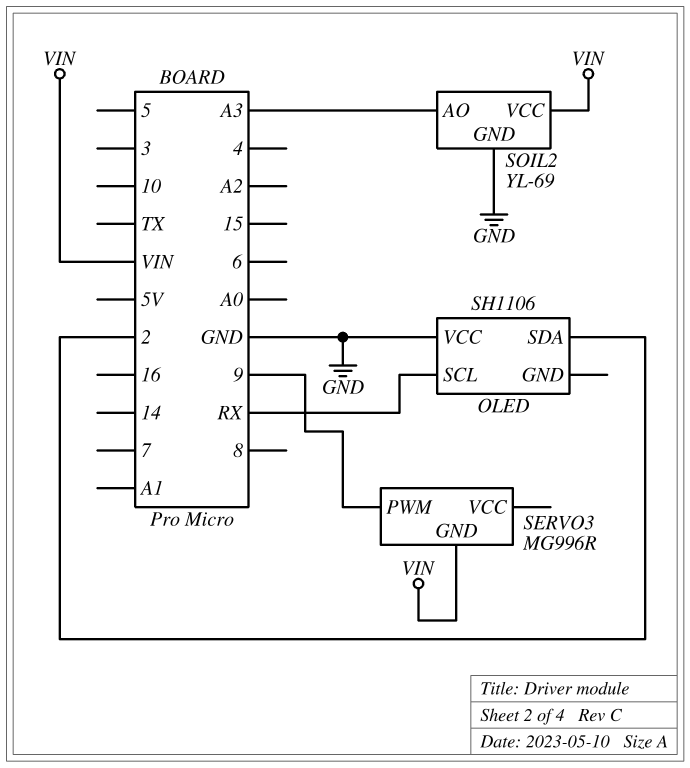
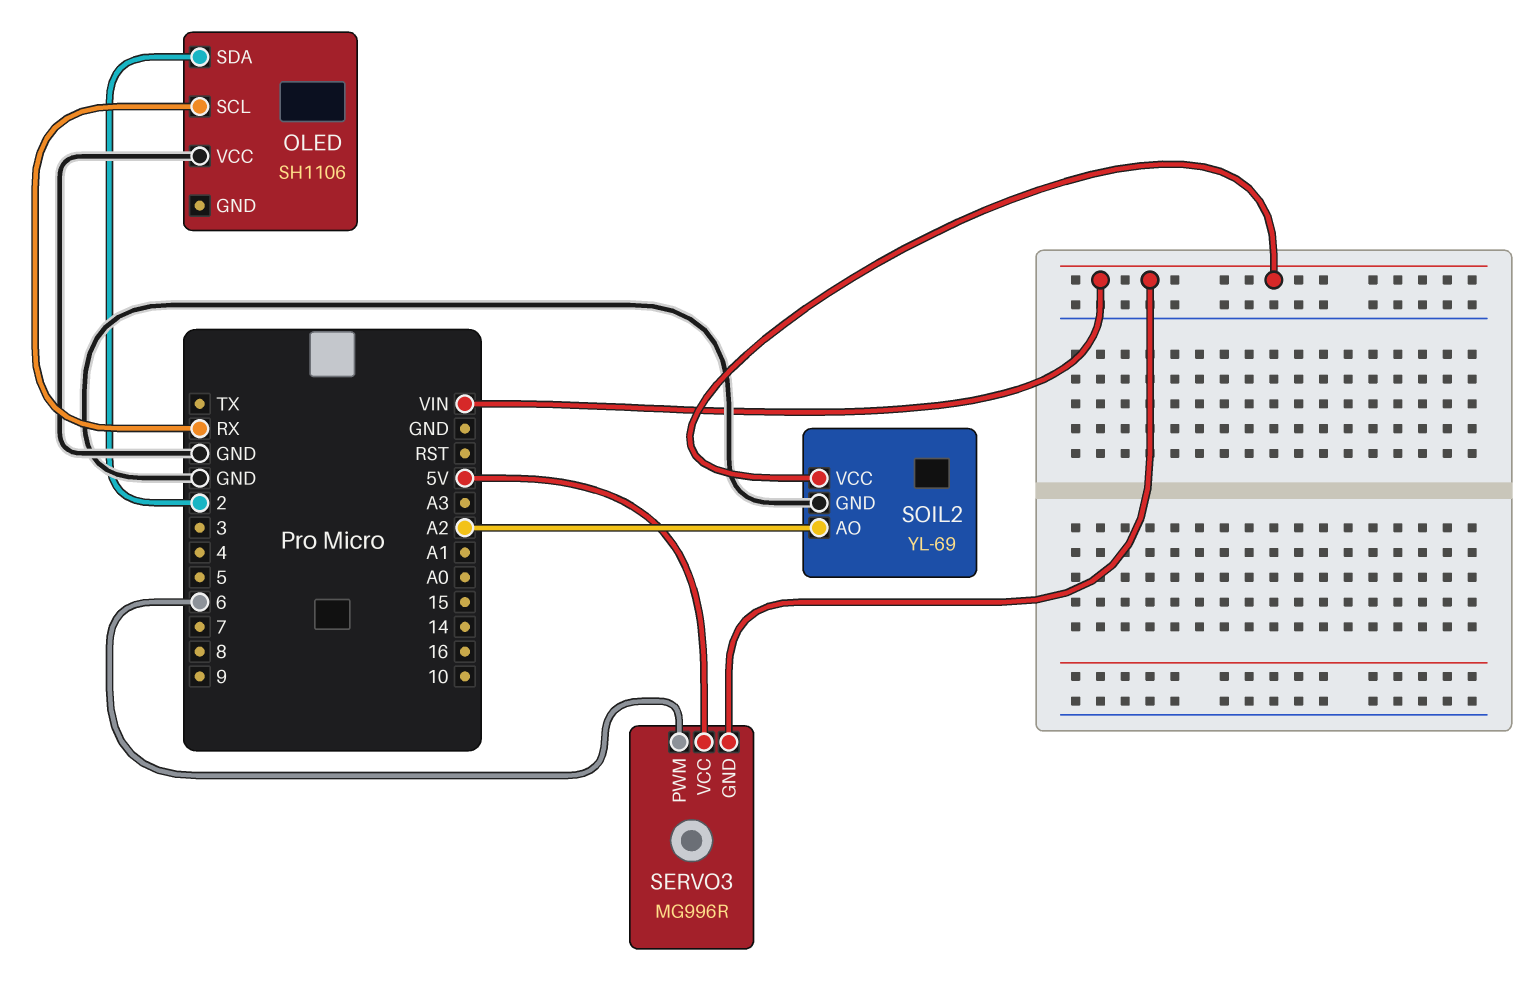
SERVO3 pin PWM: 9 -> 6
SERVO3 pin VCC: none -> 5V
SOIL2 pin AO: A3 -> A2

